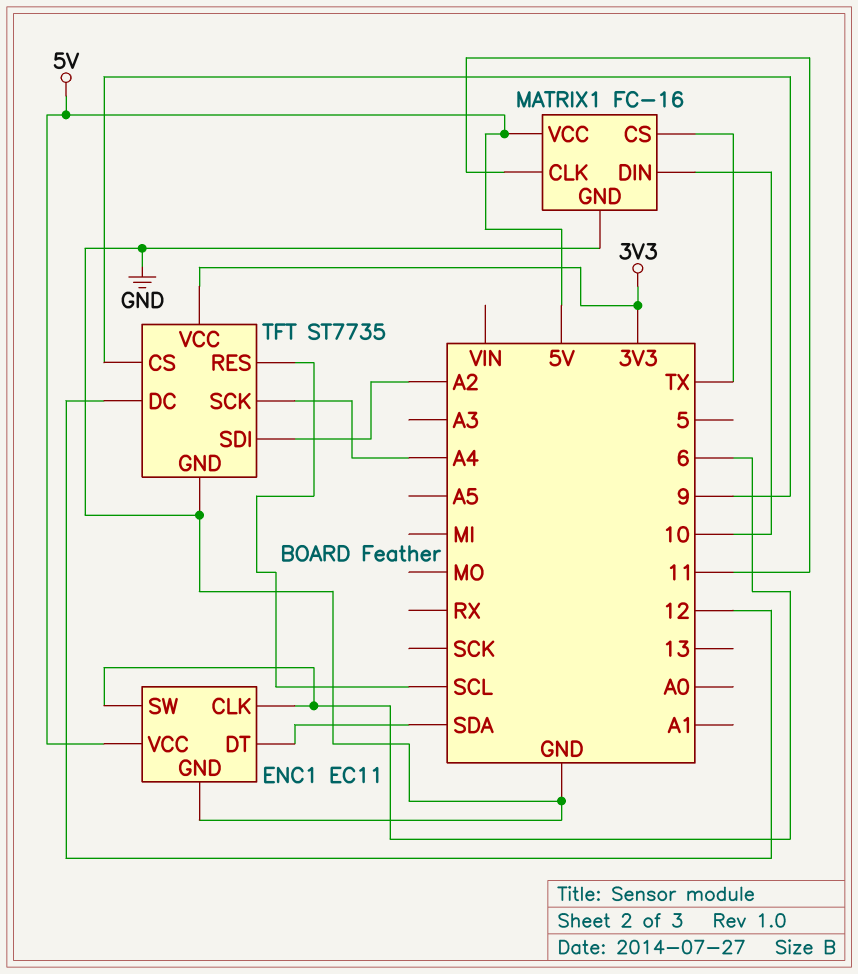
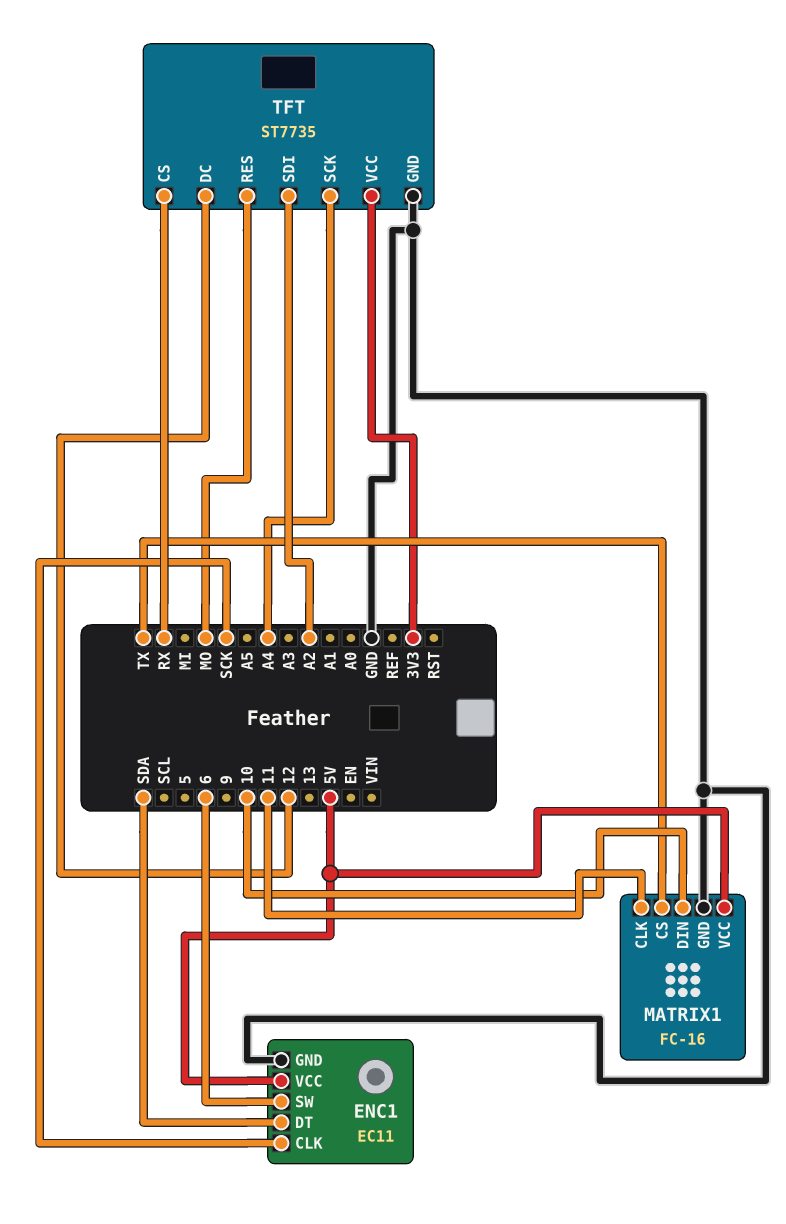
ENC1 pin CLK: 6 -> SCK
TFT pin CS: 9 -> RX
TFT pin RES: SCL -> MO

